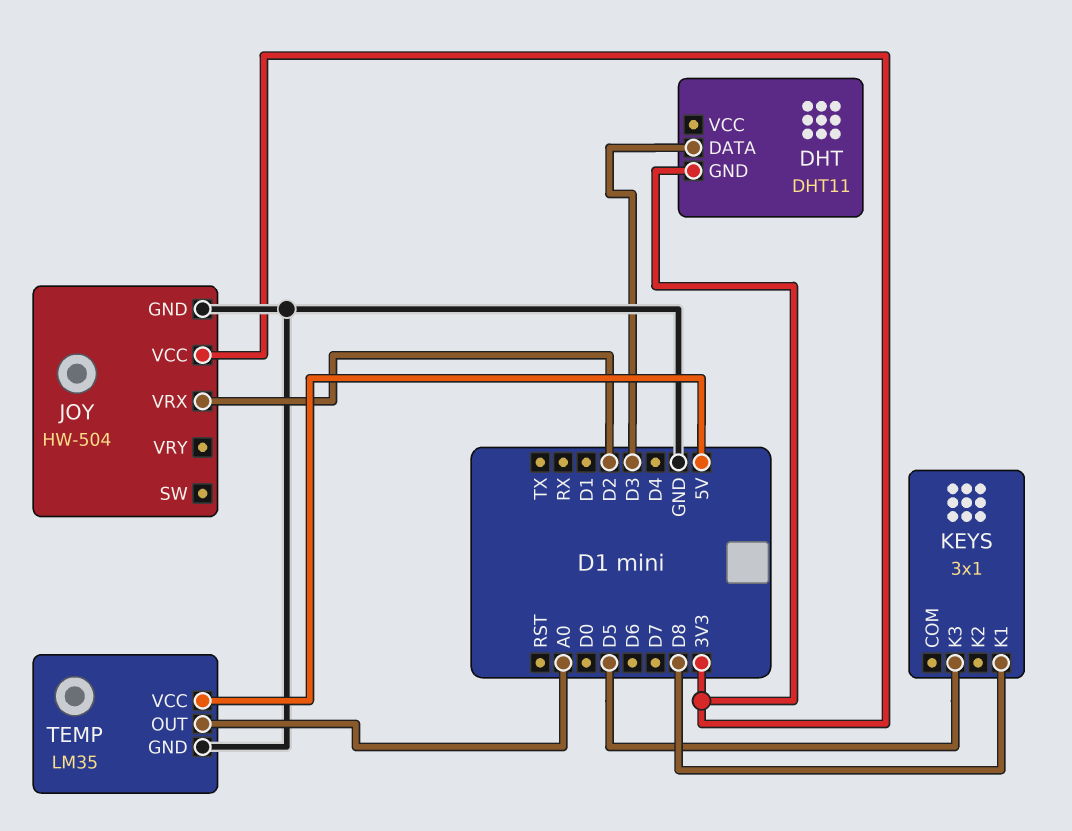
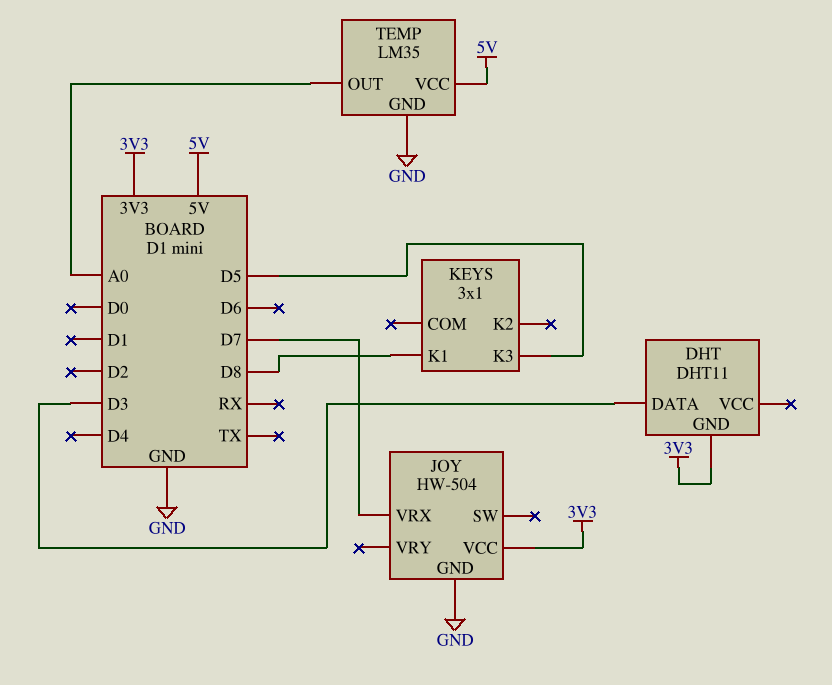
JOY pin VRX: D2 -> D7

